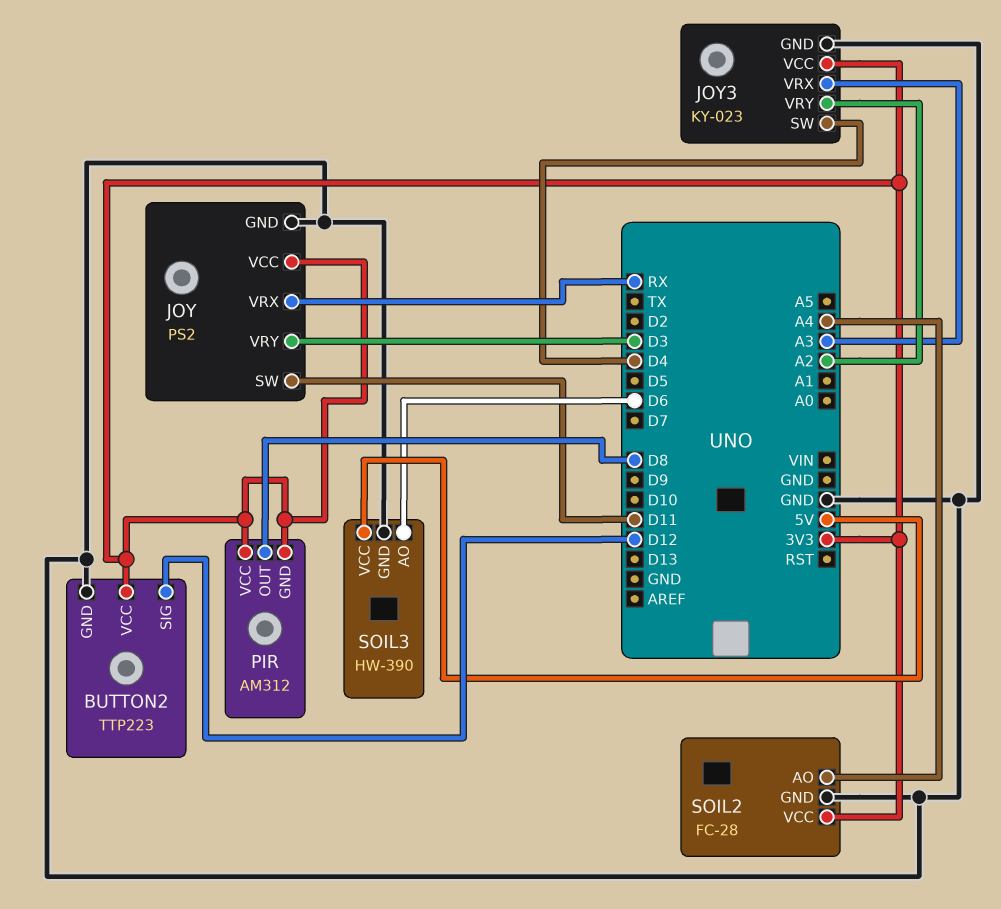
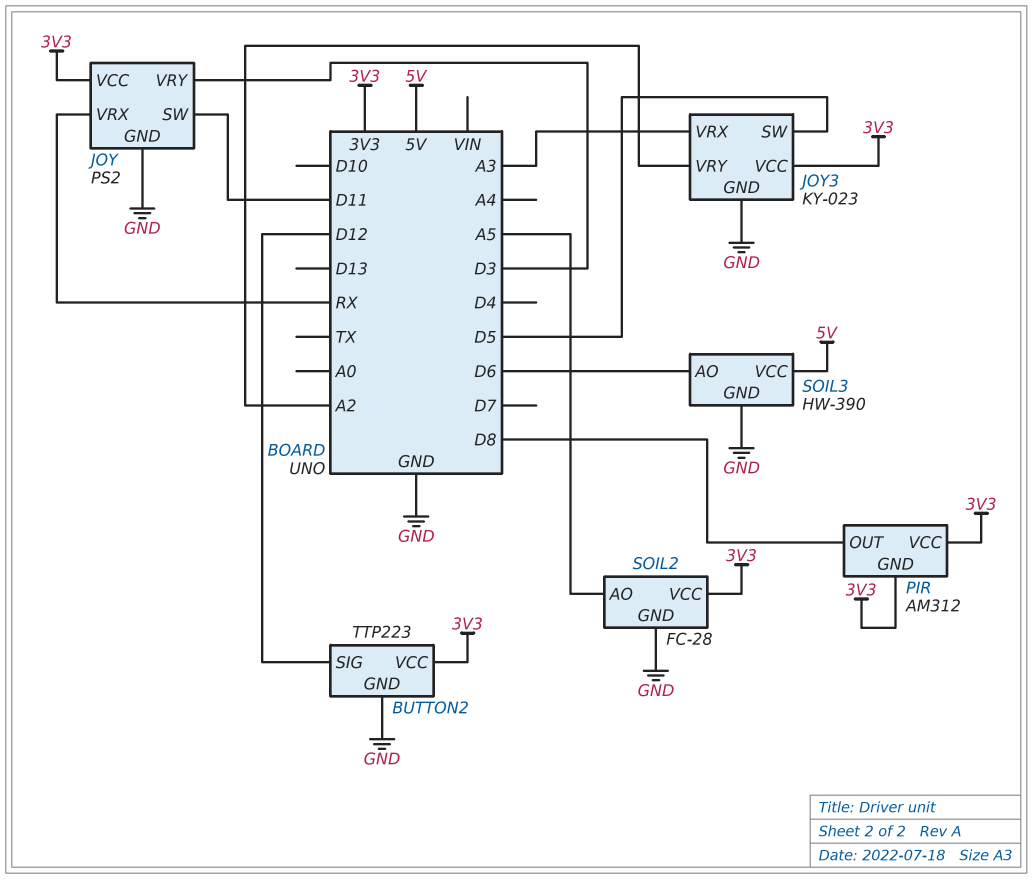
JOY3 pin SW: D4 -> D5
SOIL2 pin AO: A4 -> A5

